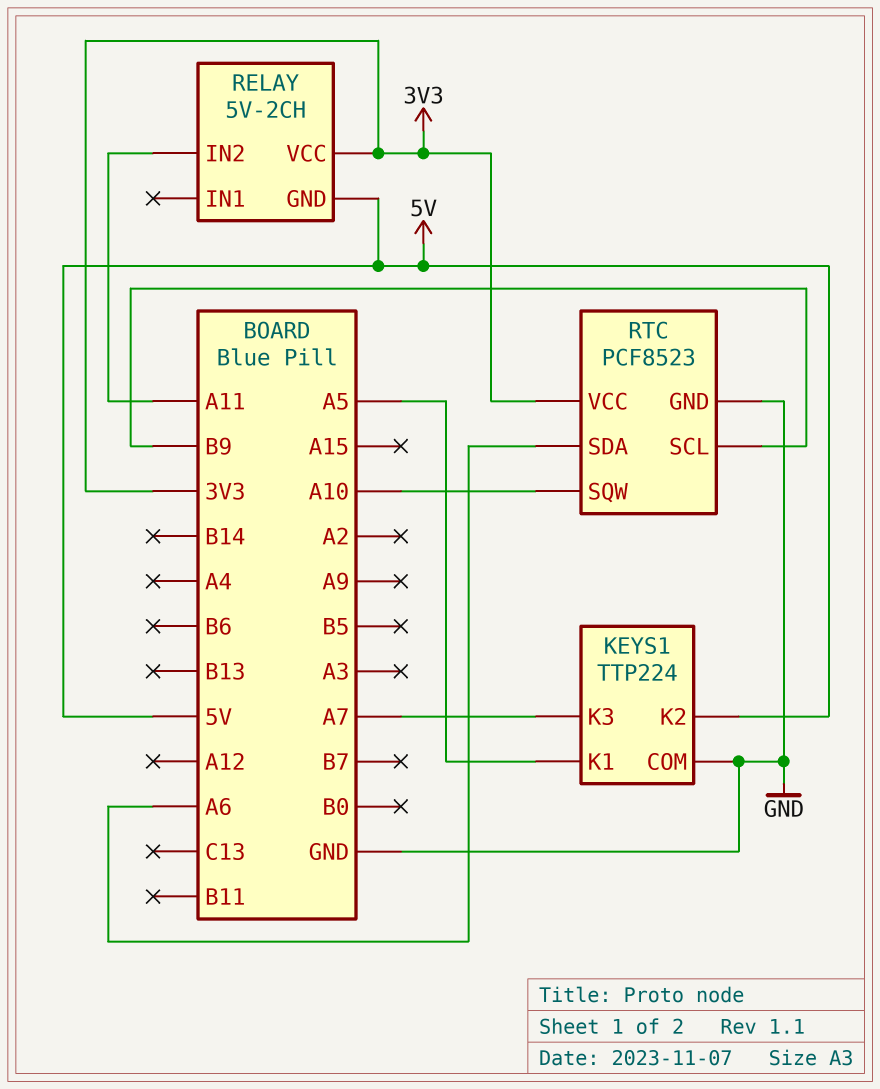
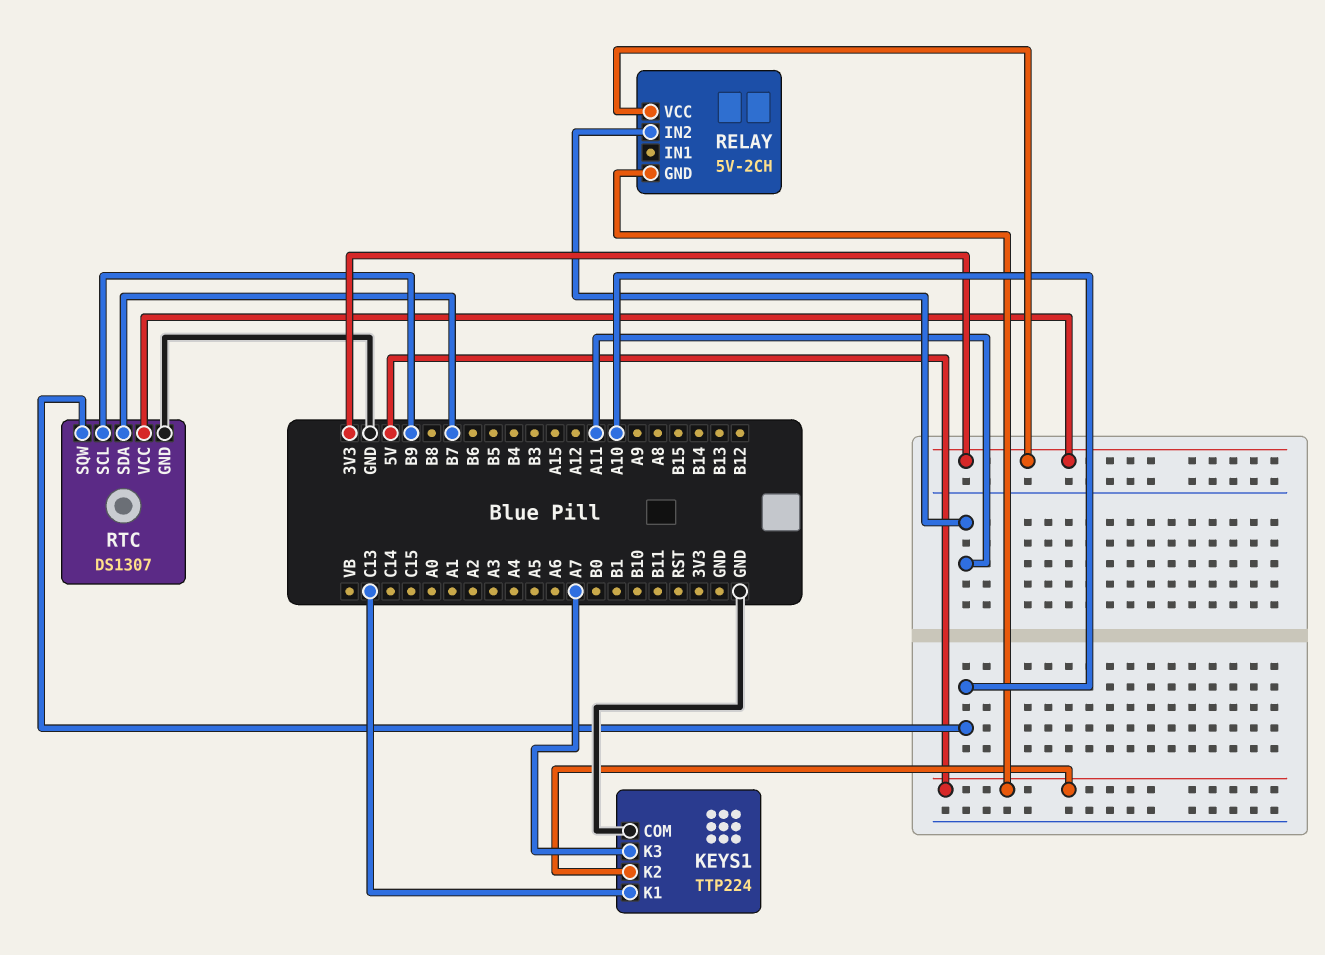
KEYS1 pin K1: A5 -> C13
RTC: PCF8523 -> DS1307
RTC pin SDA: A6 -> B7

